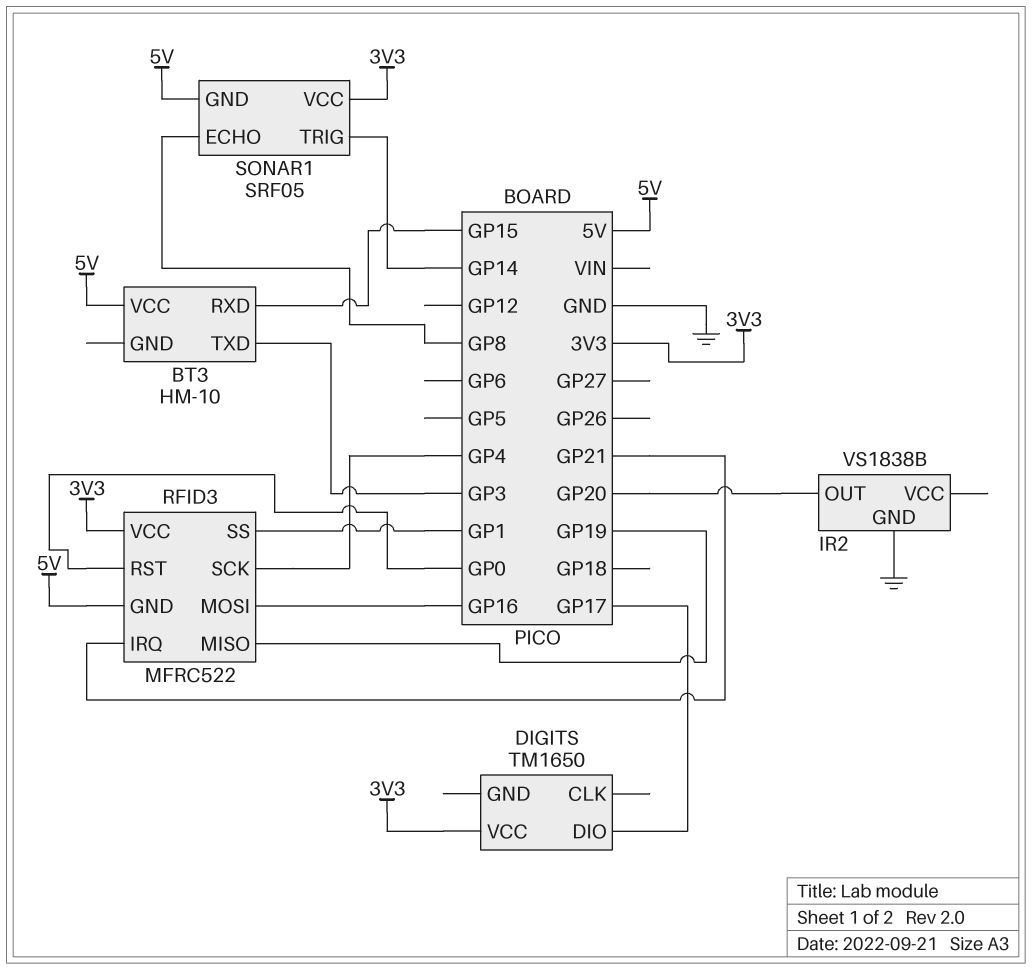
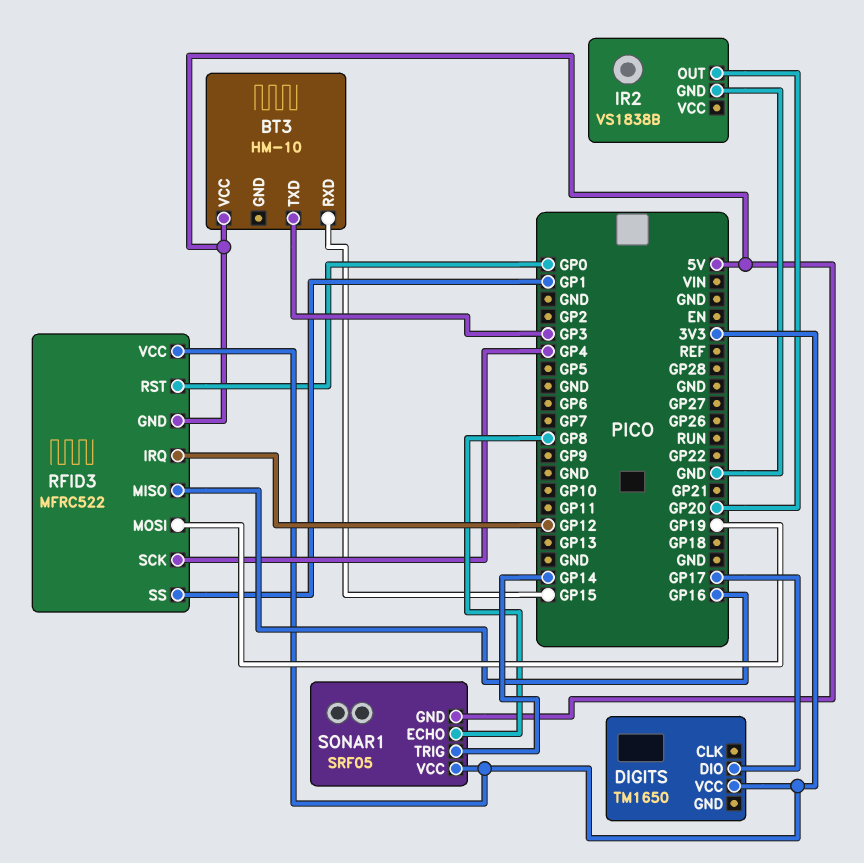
RFID3 pin IRQ: GP21 -> GP12
RFID3 pin MISO: GP19 -> GP16
RFID3 pin MOSI: GP16 -> GP19

